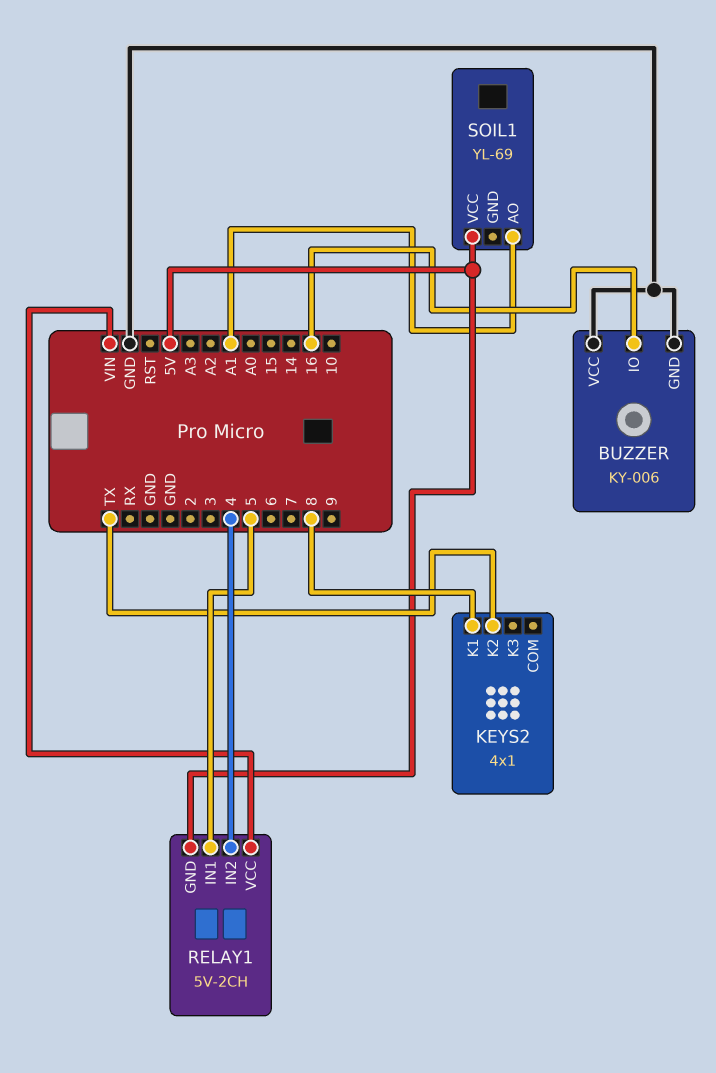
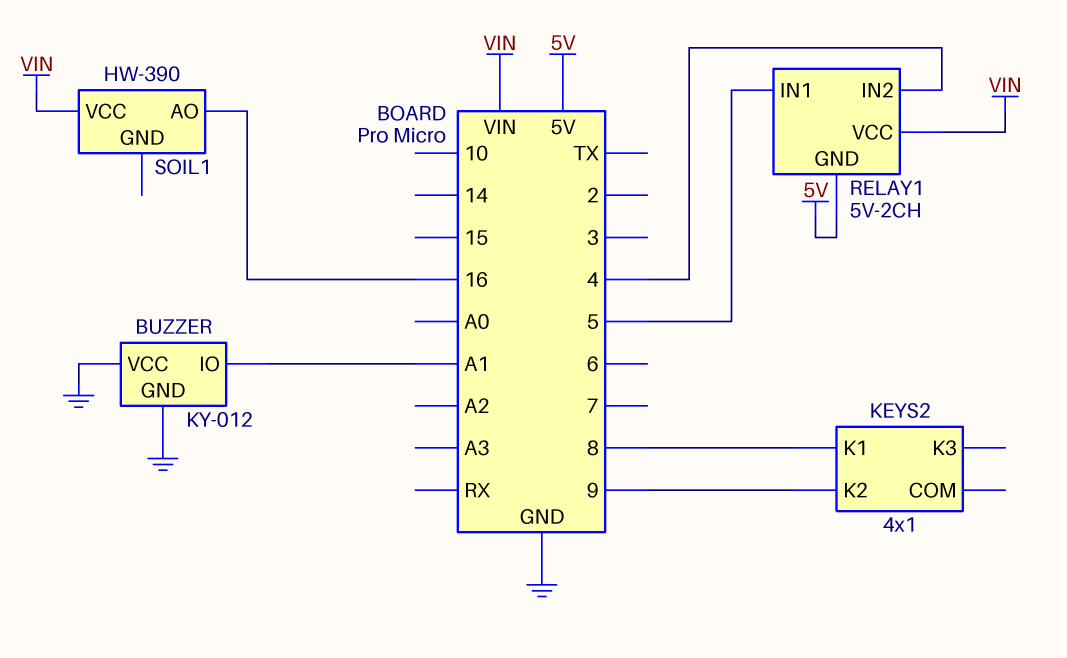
BUZZER: KY-006 -> KY-012
BUZZER pin IO: 16 -> A1
KEYS2 pin K2: TX -> 9
SOIL1: YL-69 -> HW-390
SOIL1 pin AO: A1 -> 16
SOIL1 pin VCC: 5V -> VIN

